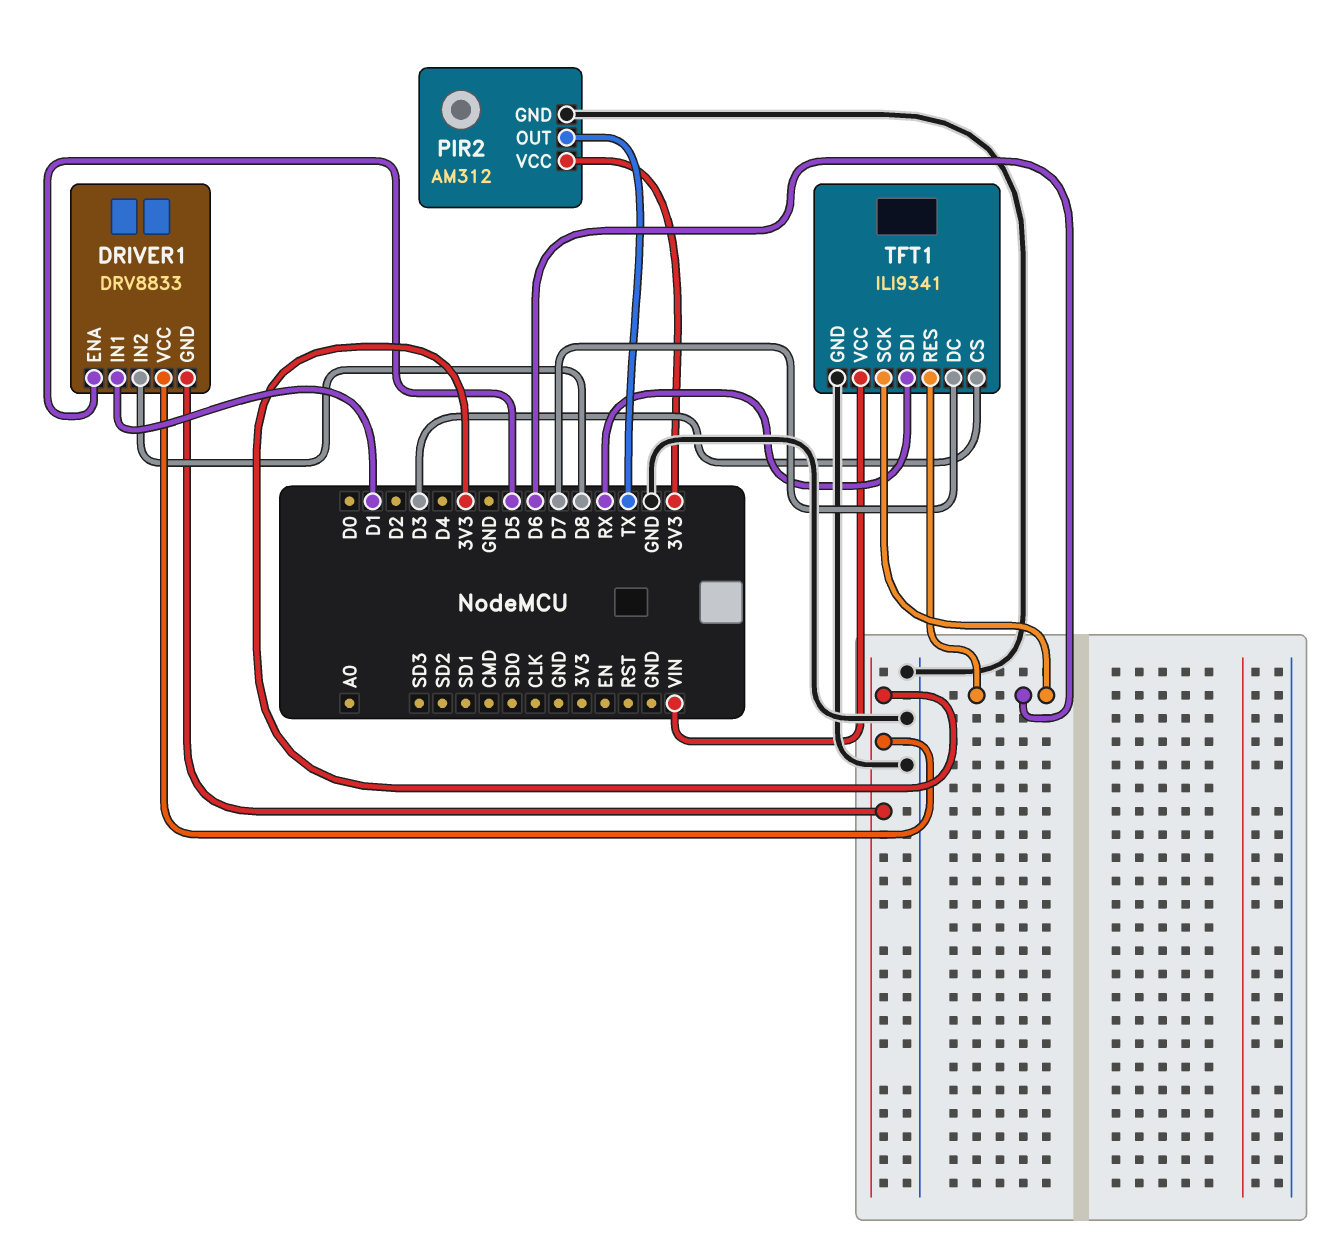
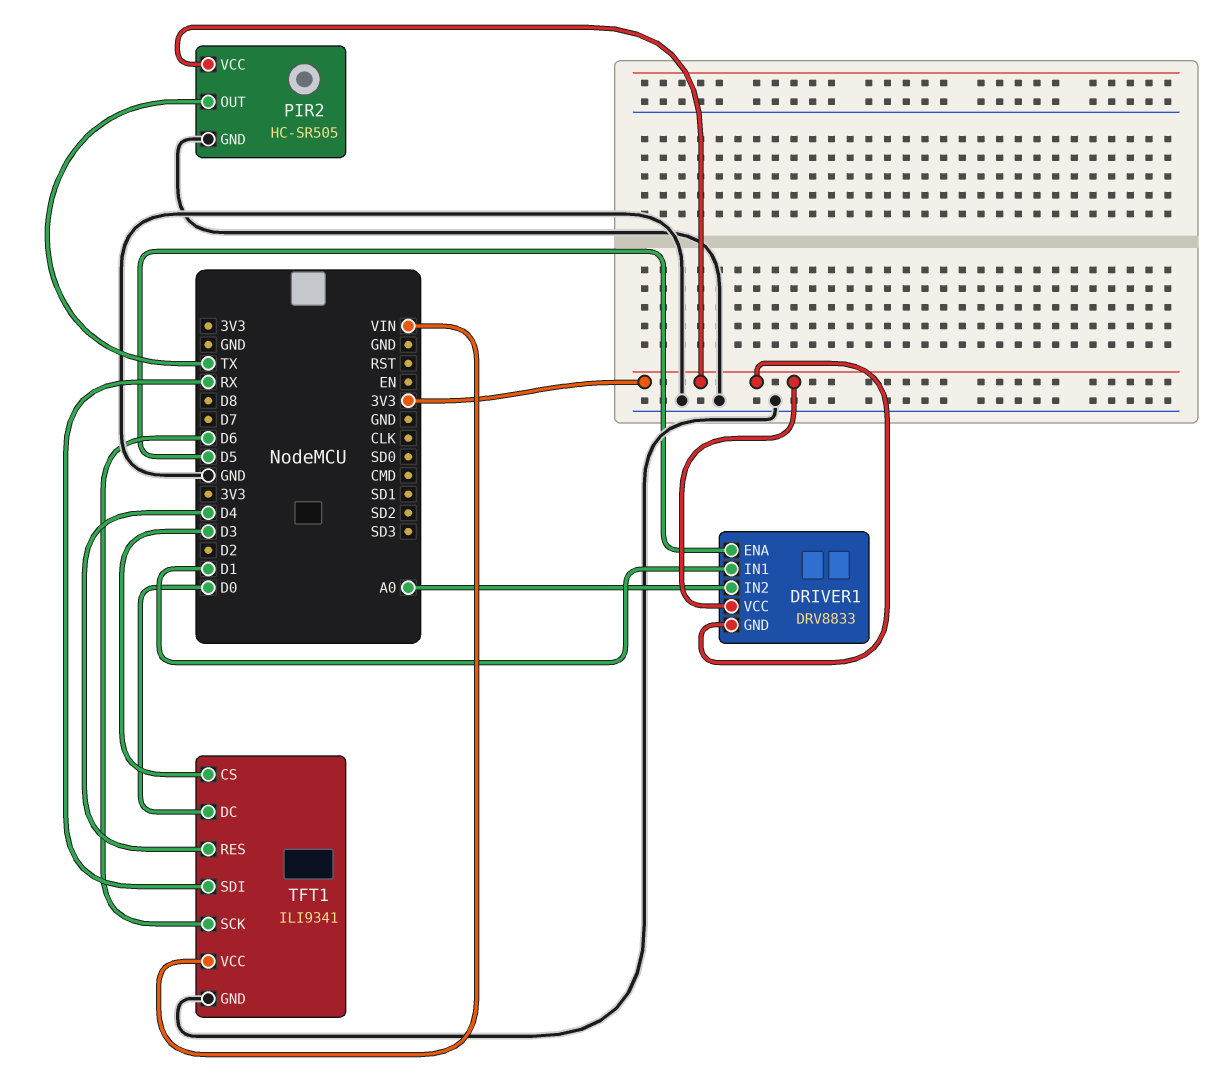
DRIVER1 pin IN2: D8 -> A0
PIR2: AM312 -> HC-SR505
TFT1 pin DC: D7 -> D0
TFT1 pin RES: D6 -> D4

